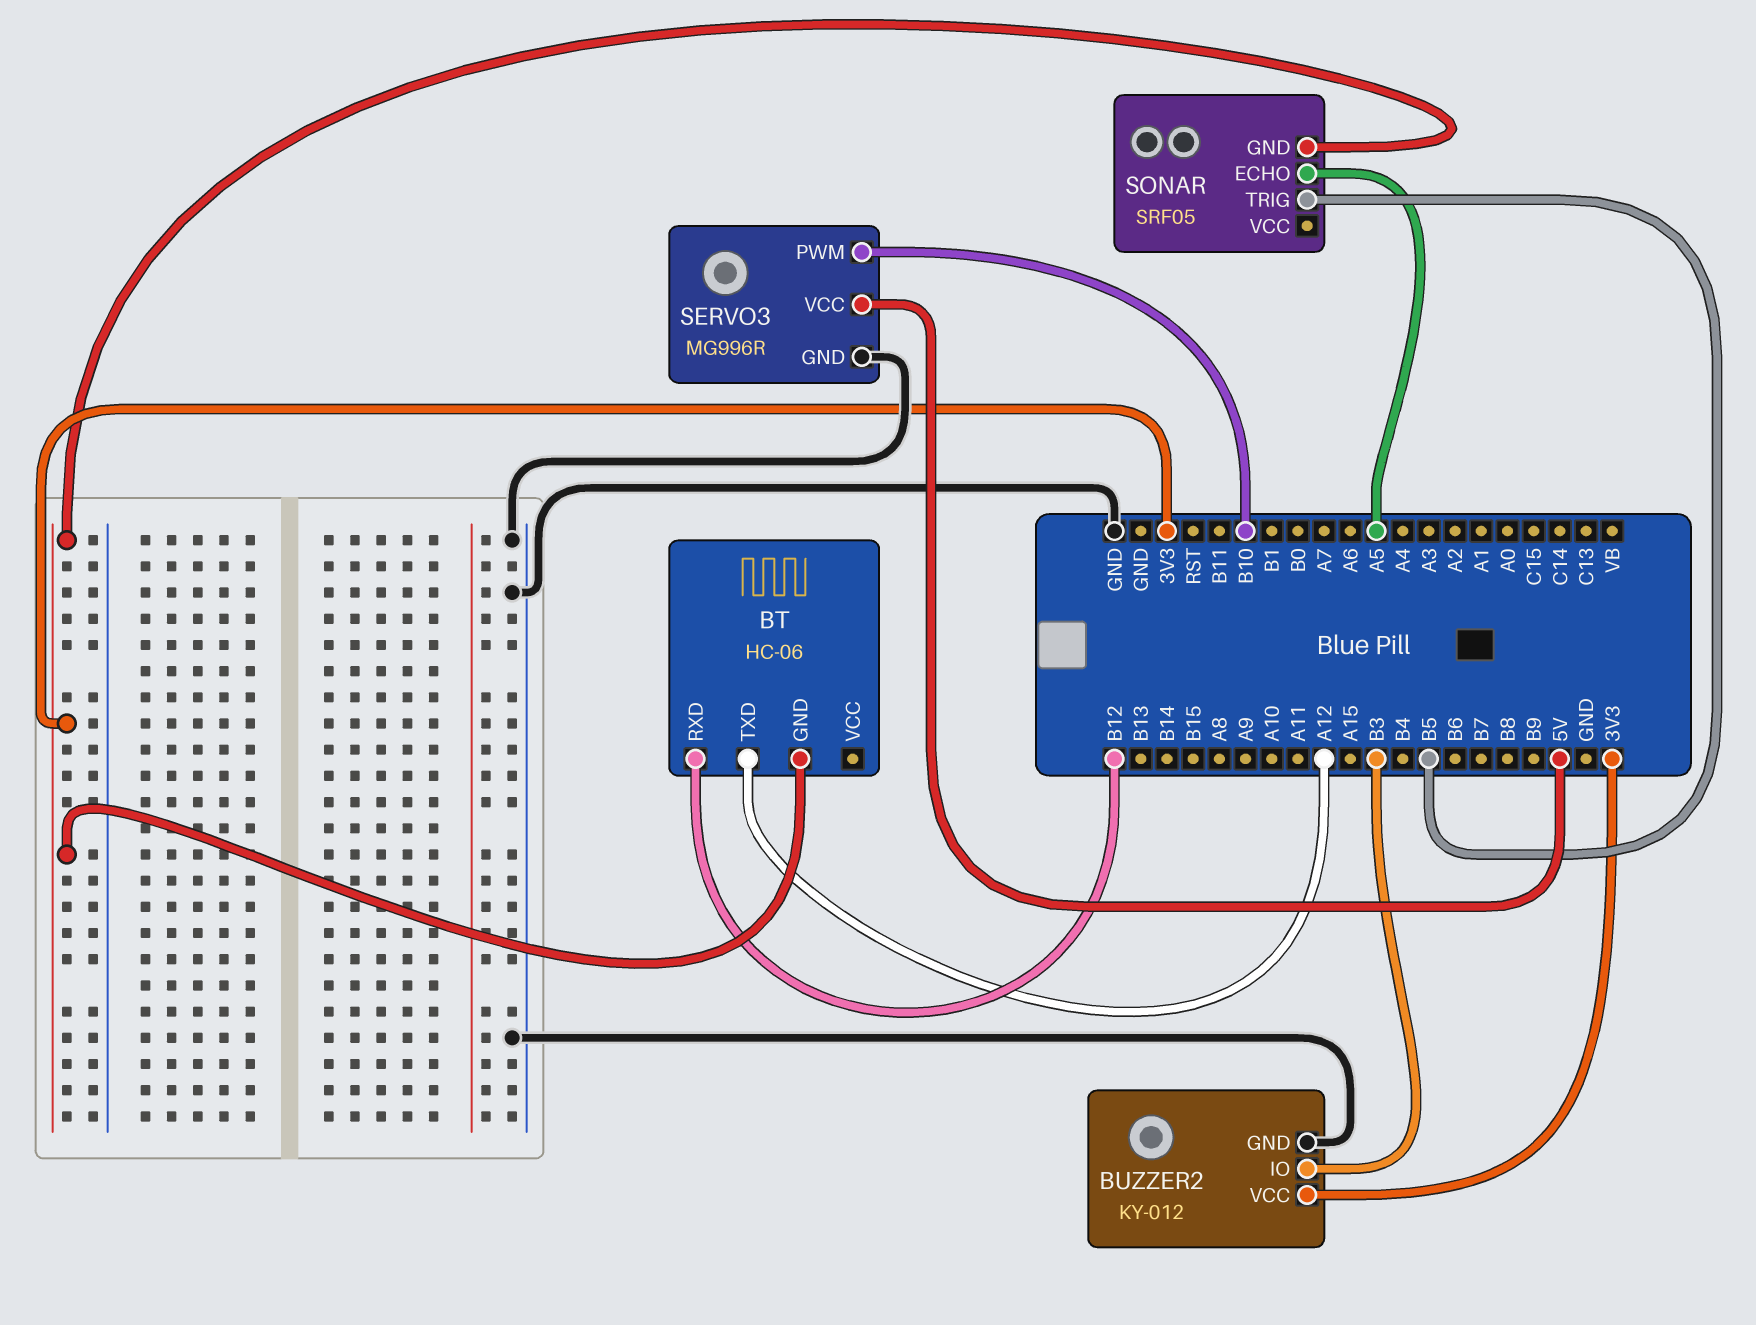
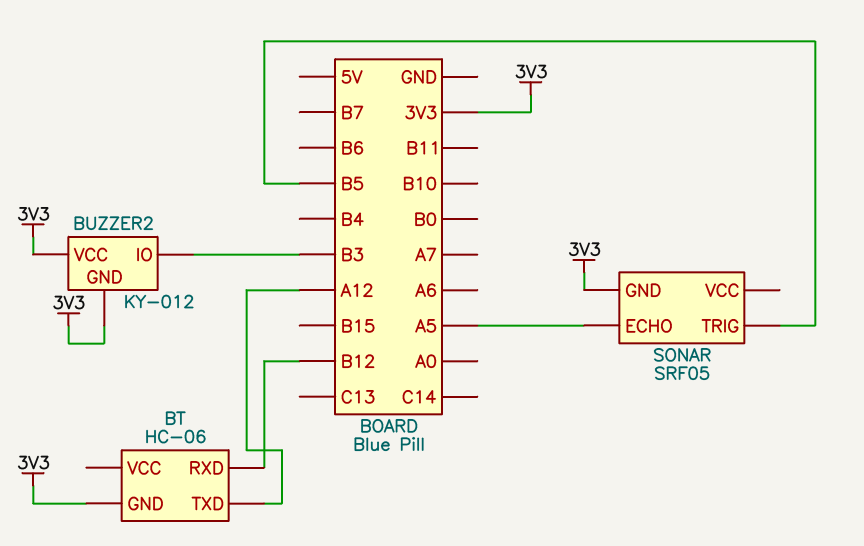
BUZZER2 pin GND: GND -> 3V3
SERVO3: MG996R -> none
SERVO3 pin GND: GND -> none
SERVO3 pin PWM: B10 -> none
SERVO3 pin VCC: 5V -> none

